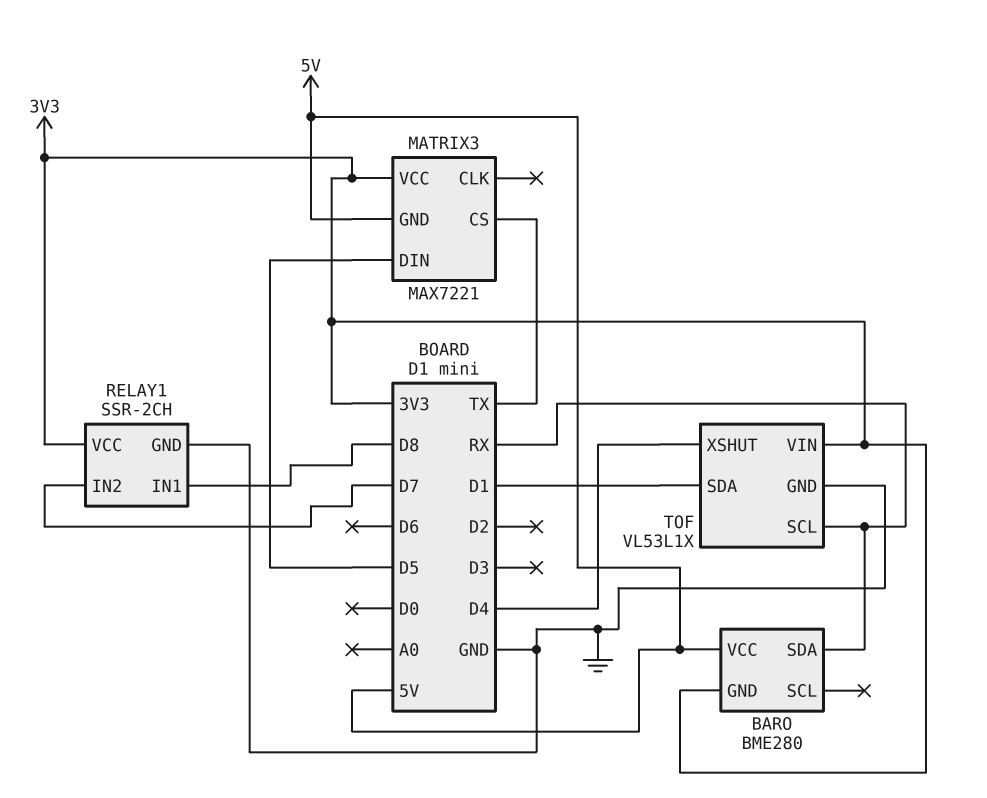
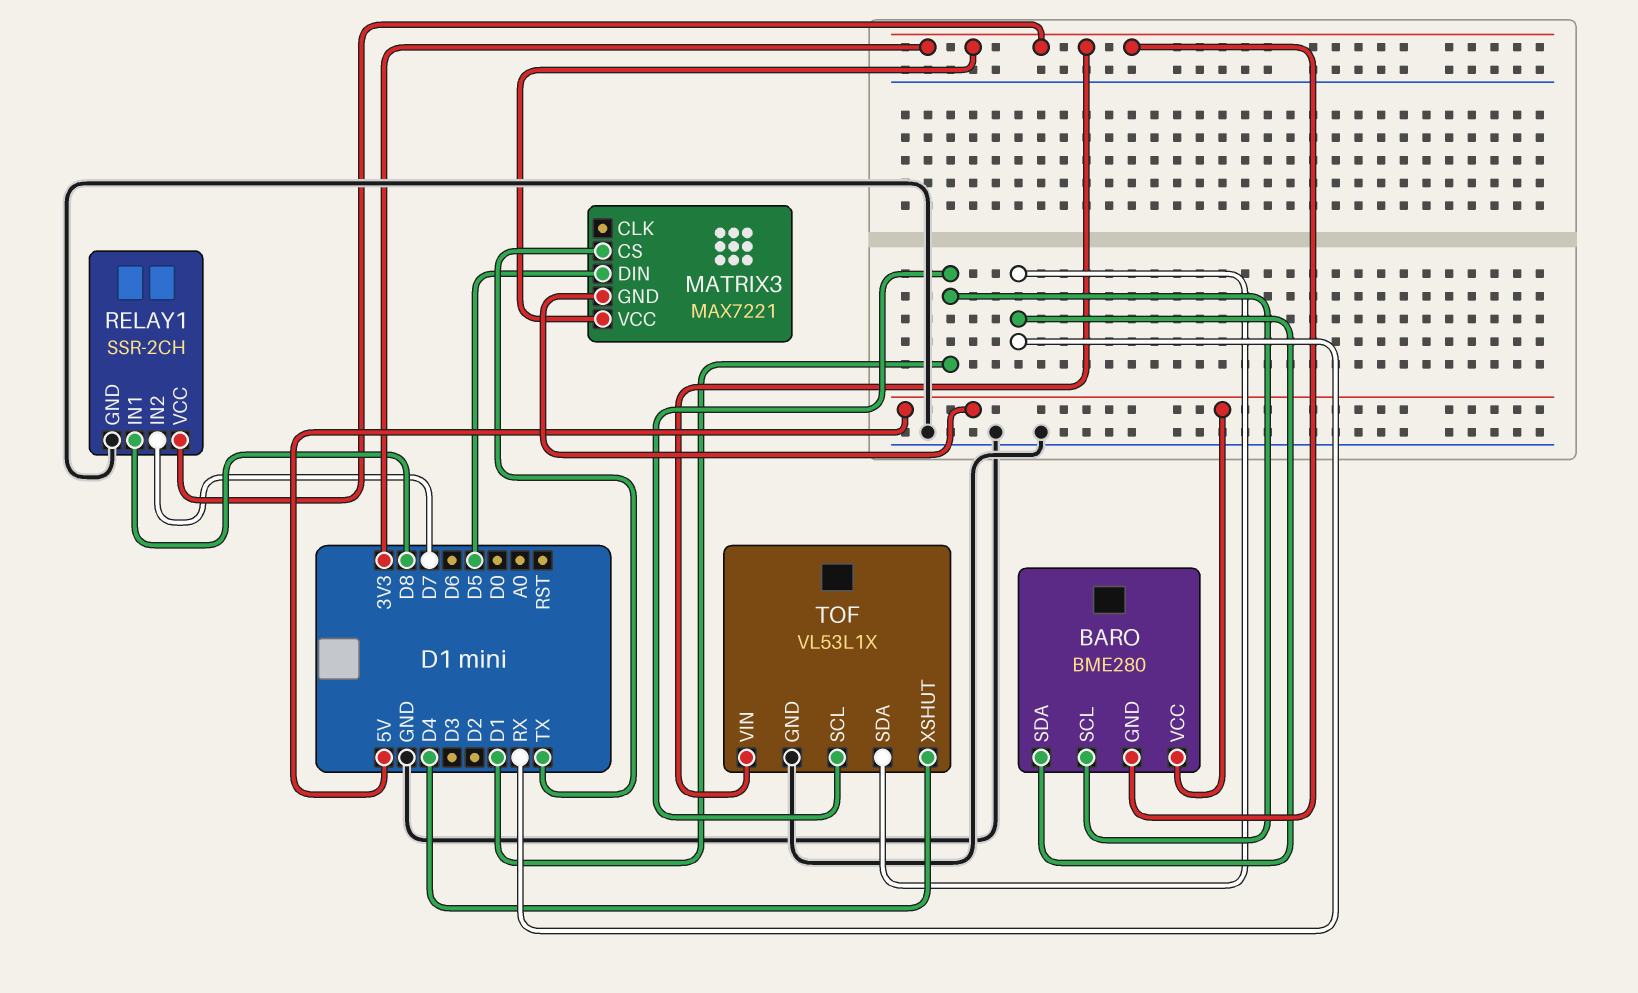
BARO pin SCL: none -> D1
TOF pin SCL: RX -> D1
TOF pin SDA: D1 -> RX

